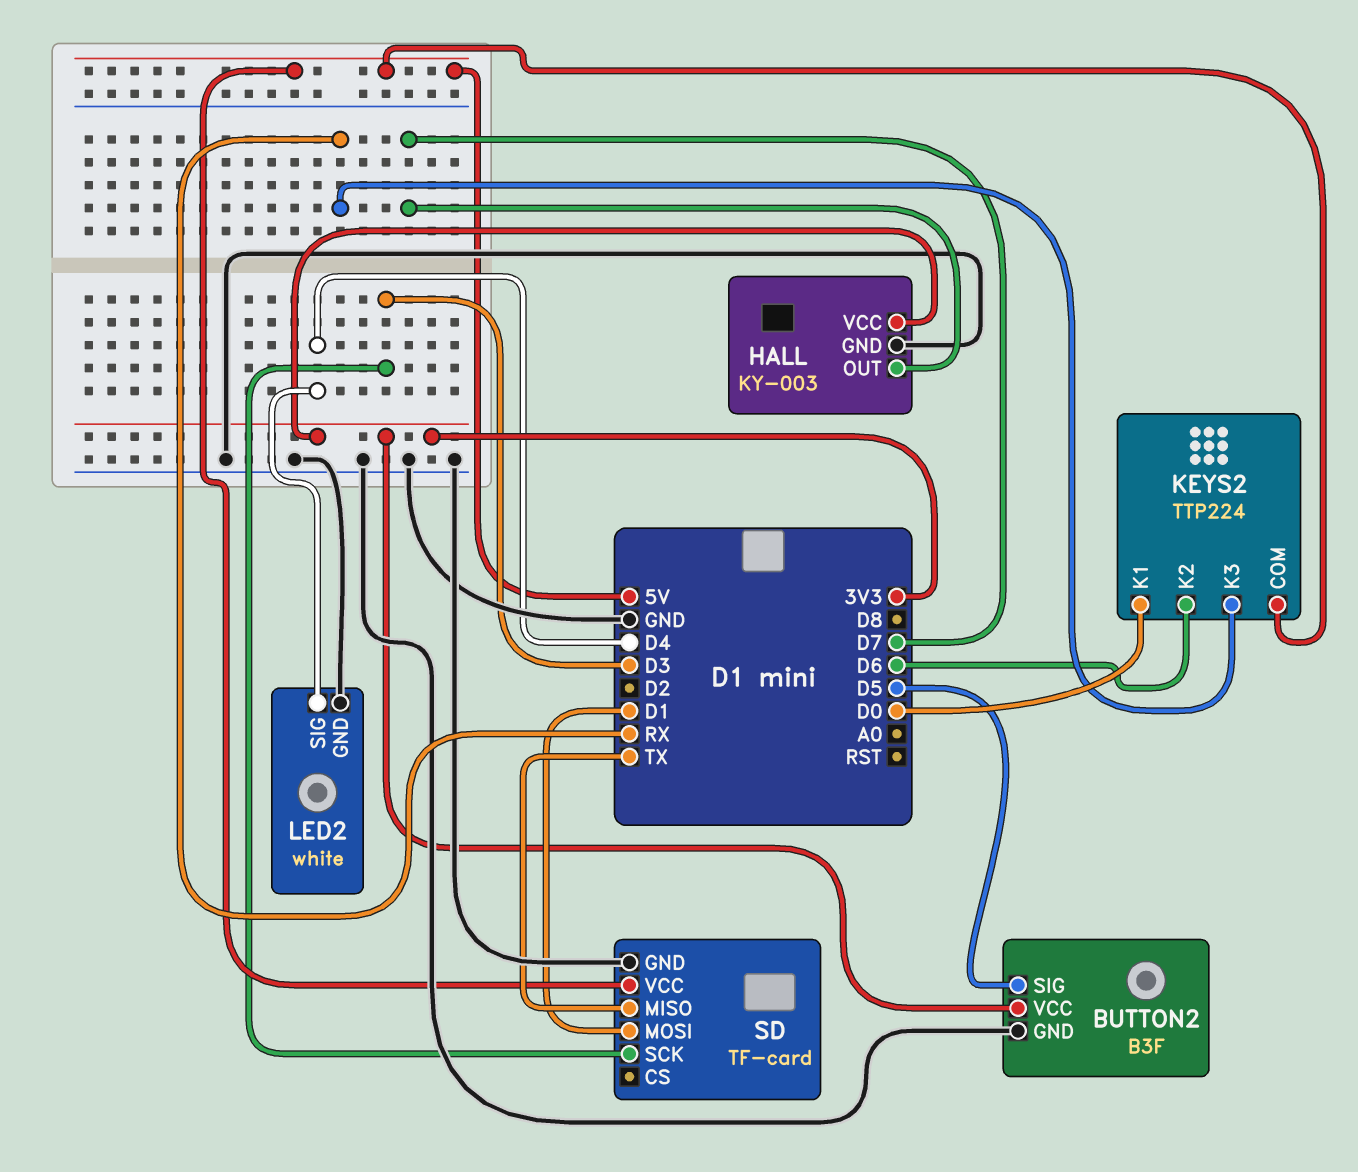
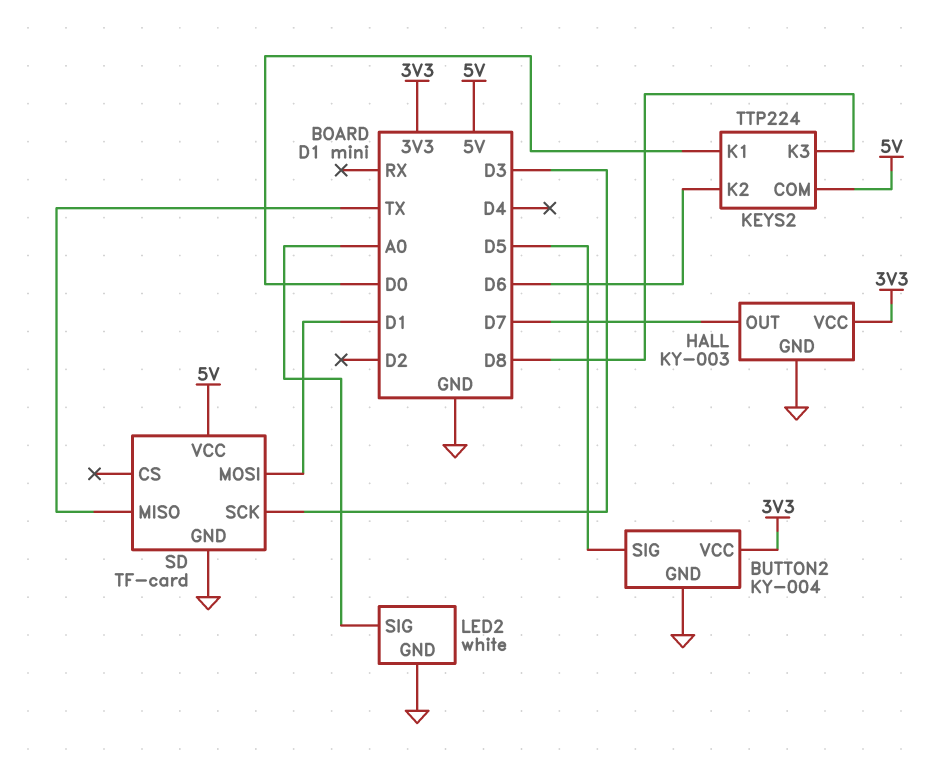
BUTTON2: B3F -> KY-004
KEYS2 pin K3: RX -> D8
LED2 pin SIG: D4 -> A0

